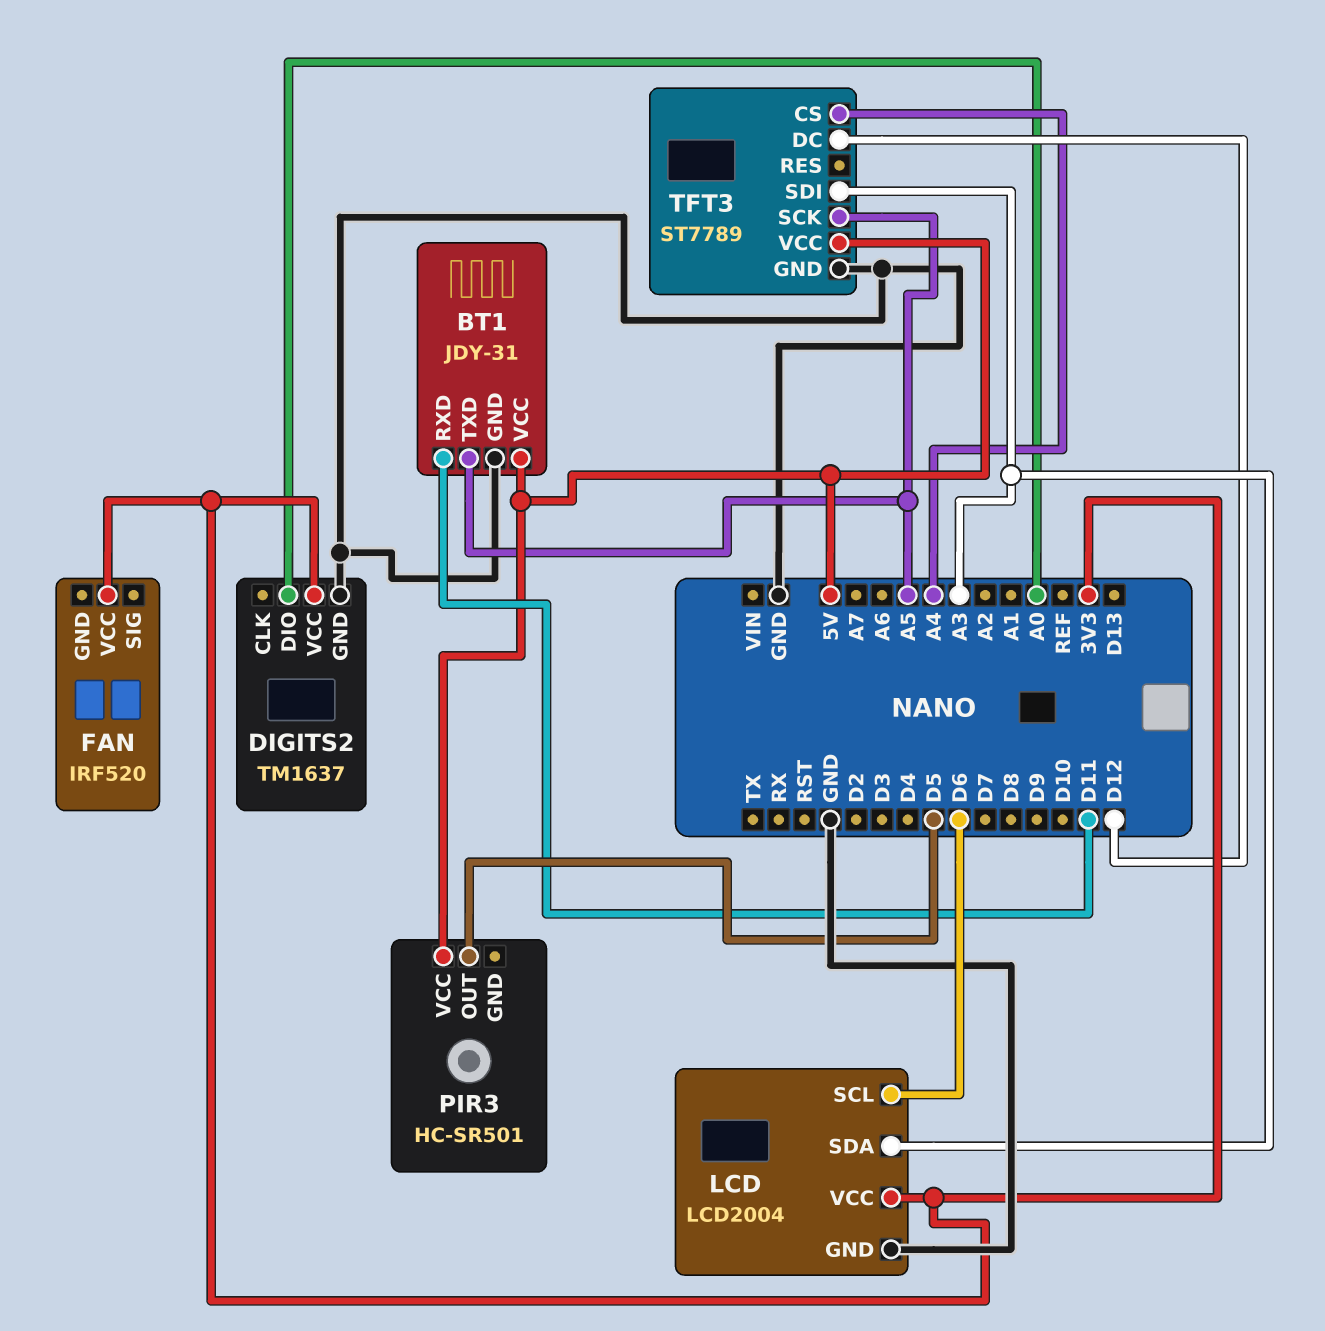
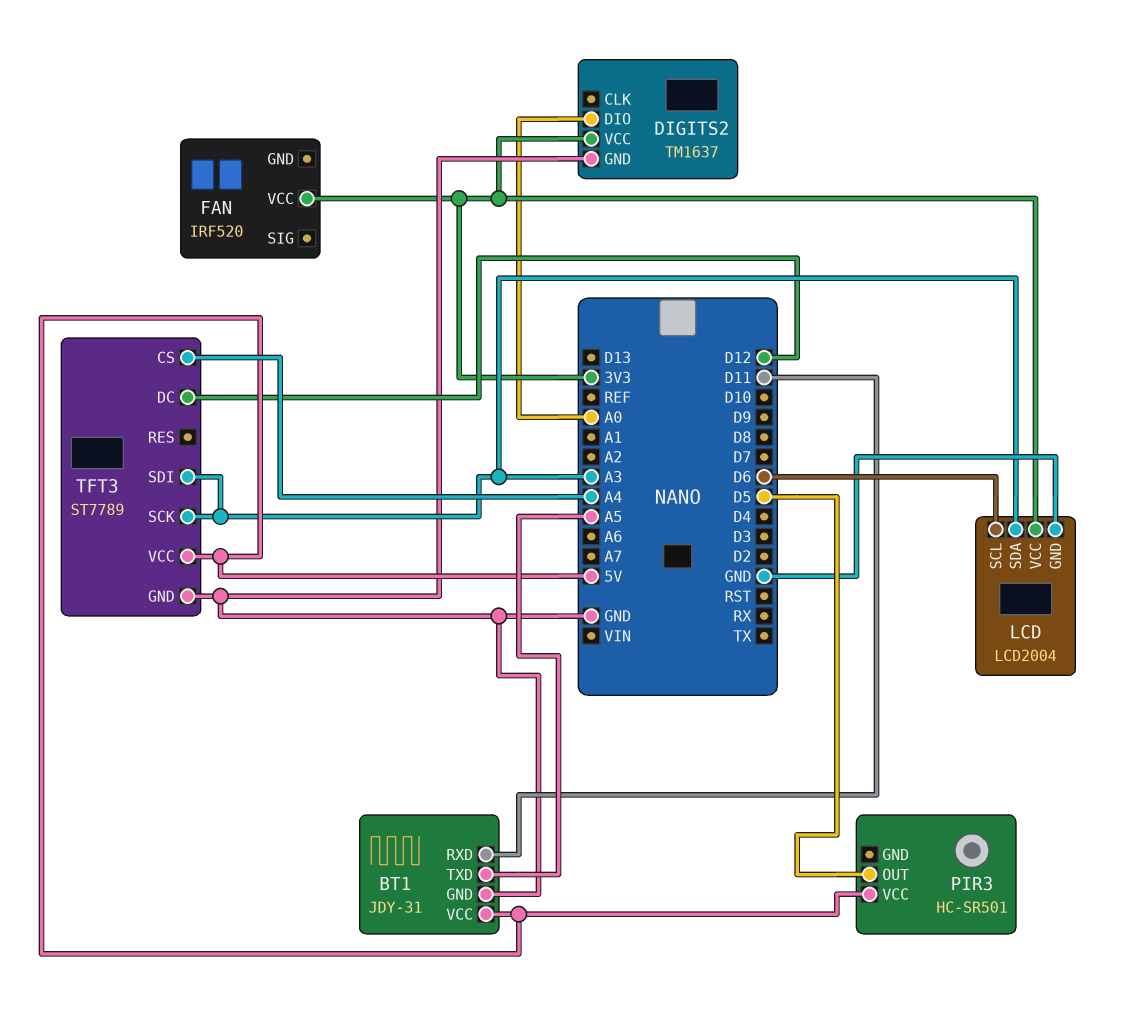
TFT3 pin SCK: A5 -> A3

